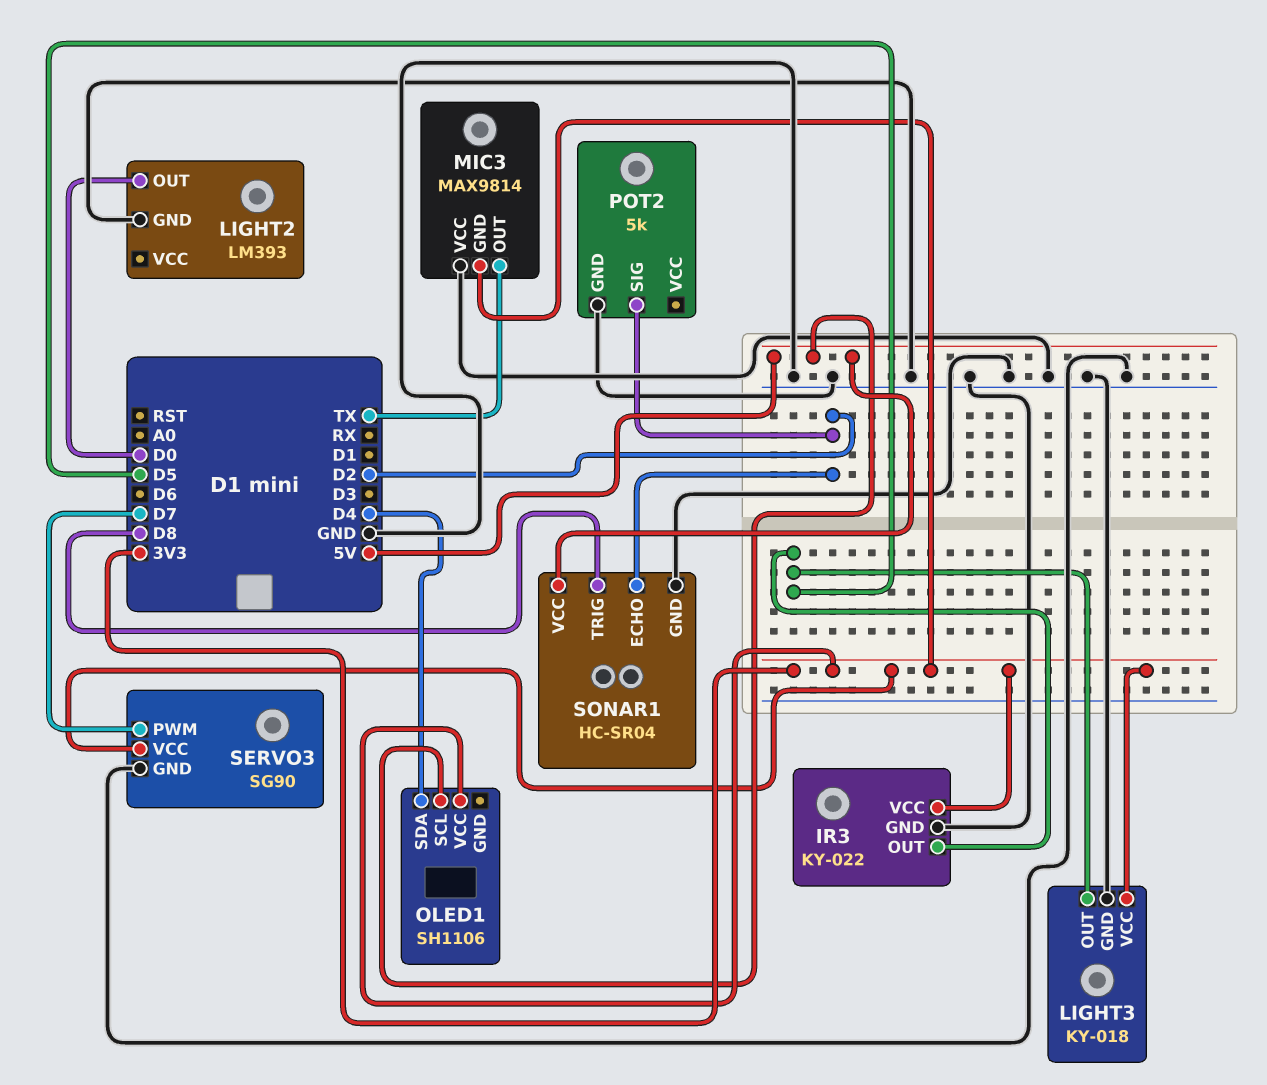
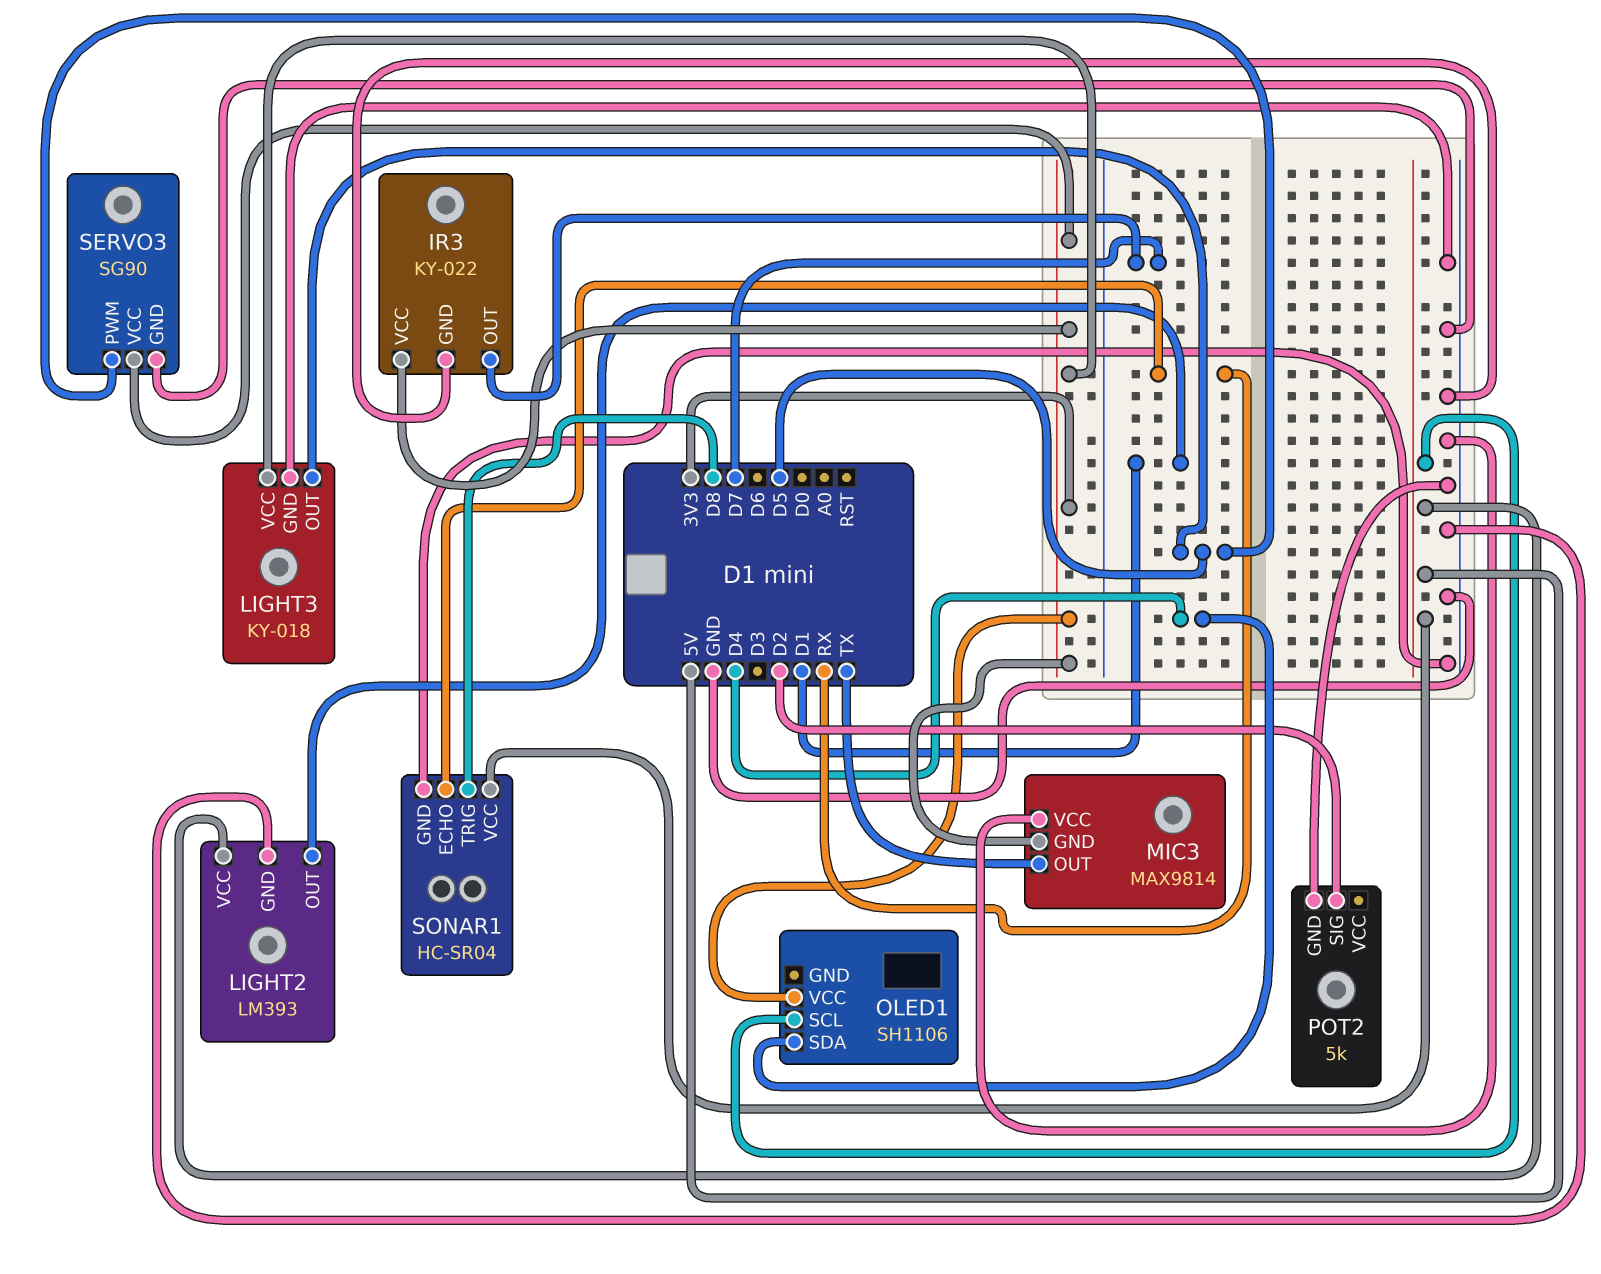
IR3 pin OUT: D5 -> D7
LIGHT2 pin OUT: D0 -> D1
LIGHT2 pin VCC: none -> 5V
SERVO3 pin PWM: D7 -> D5
SONAR1 pin ECHO: D2 -> RX

